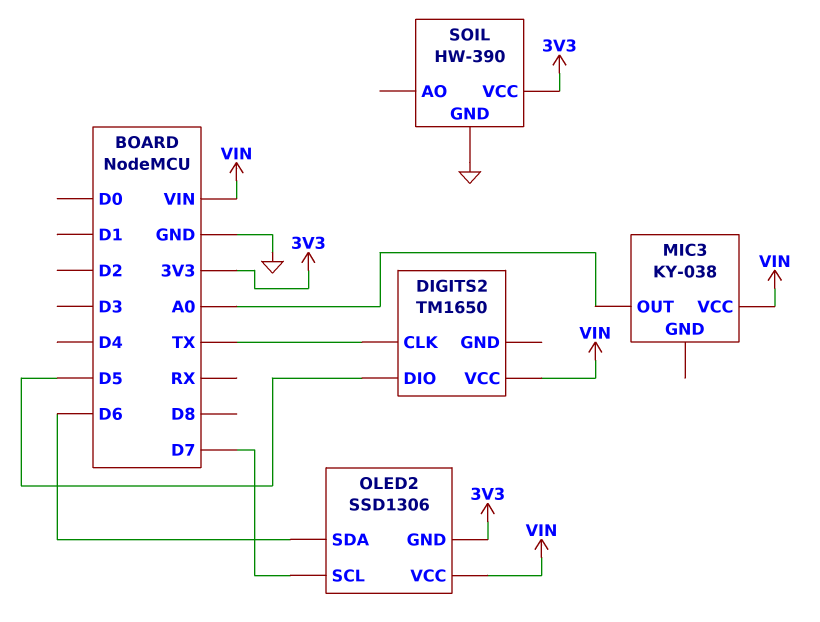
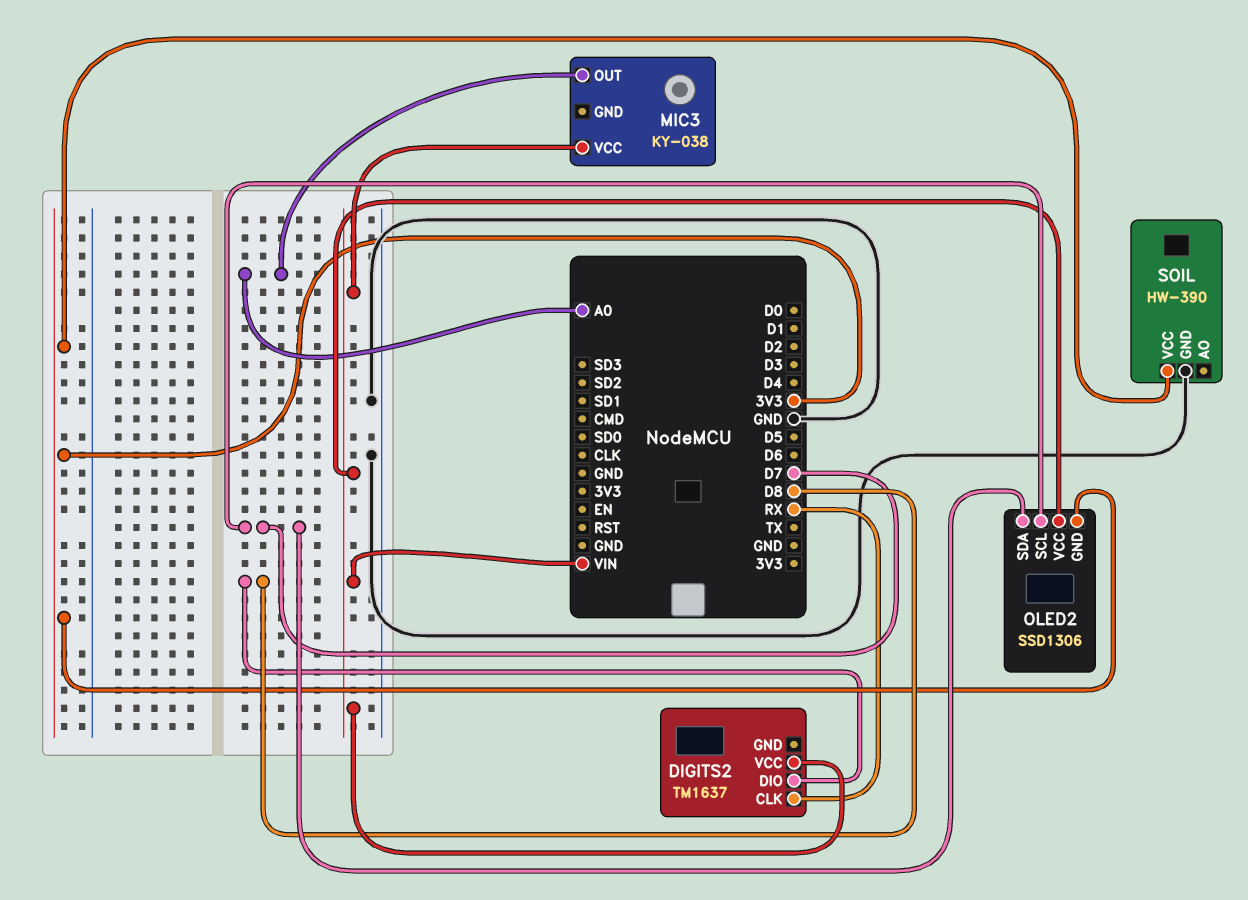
DIGITS2: TM1650 -> TM1637
DIGITS2 pin CLK: TX -> RX
DIGITS2 pin DIO: D5 -> D8
OLED2 pin SDA: D6 -> D7

